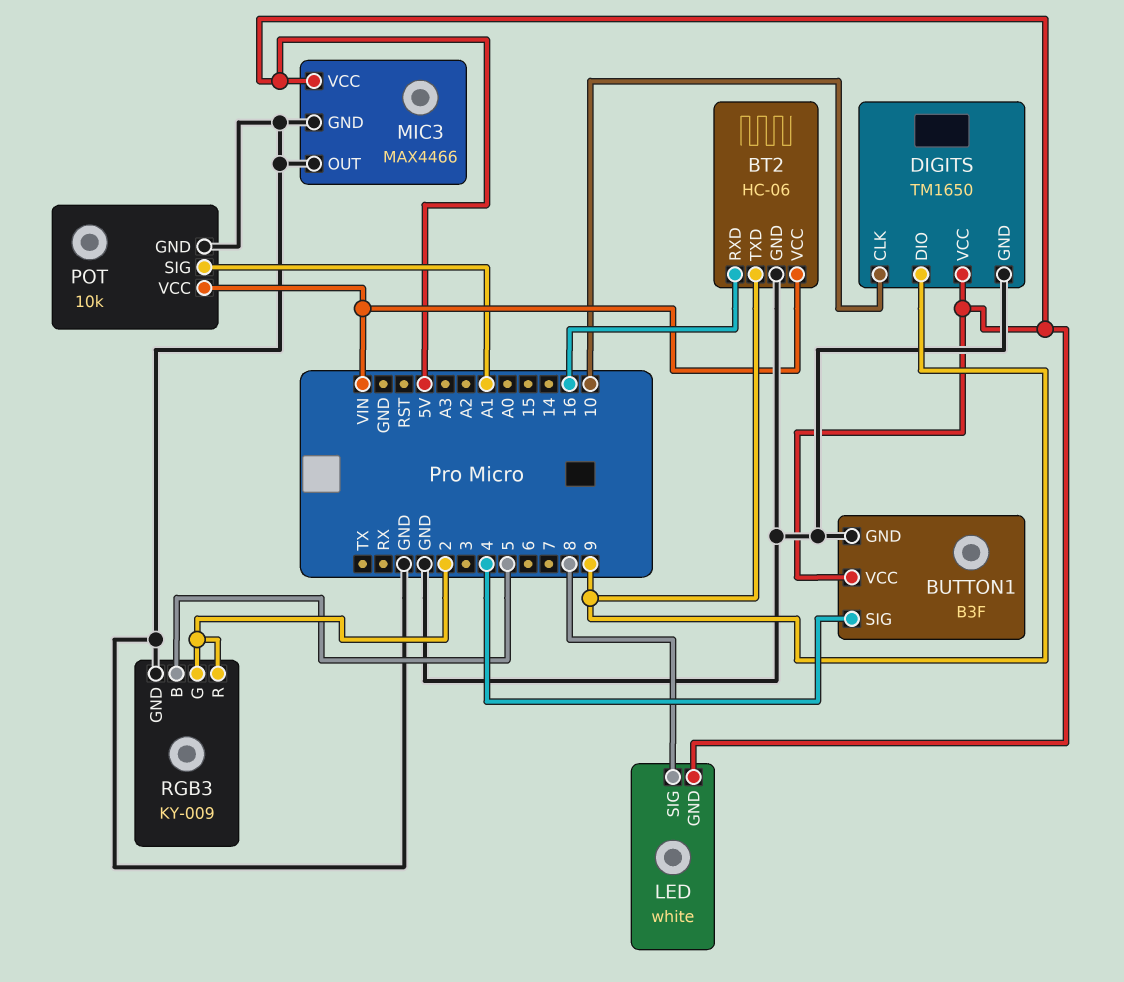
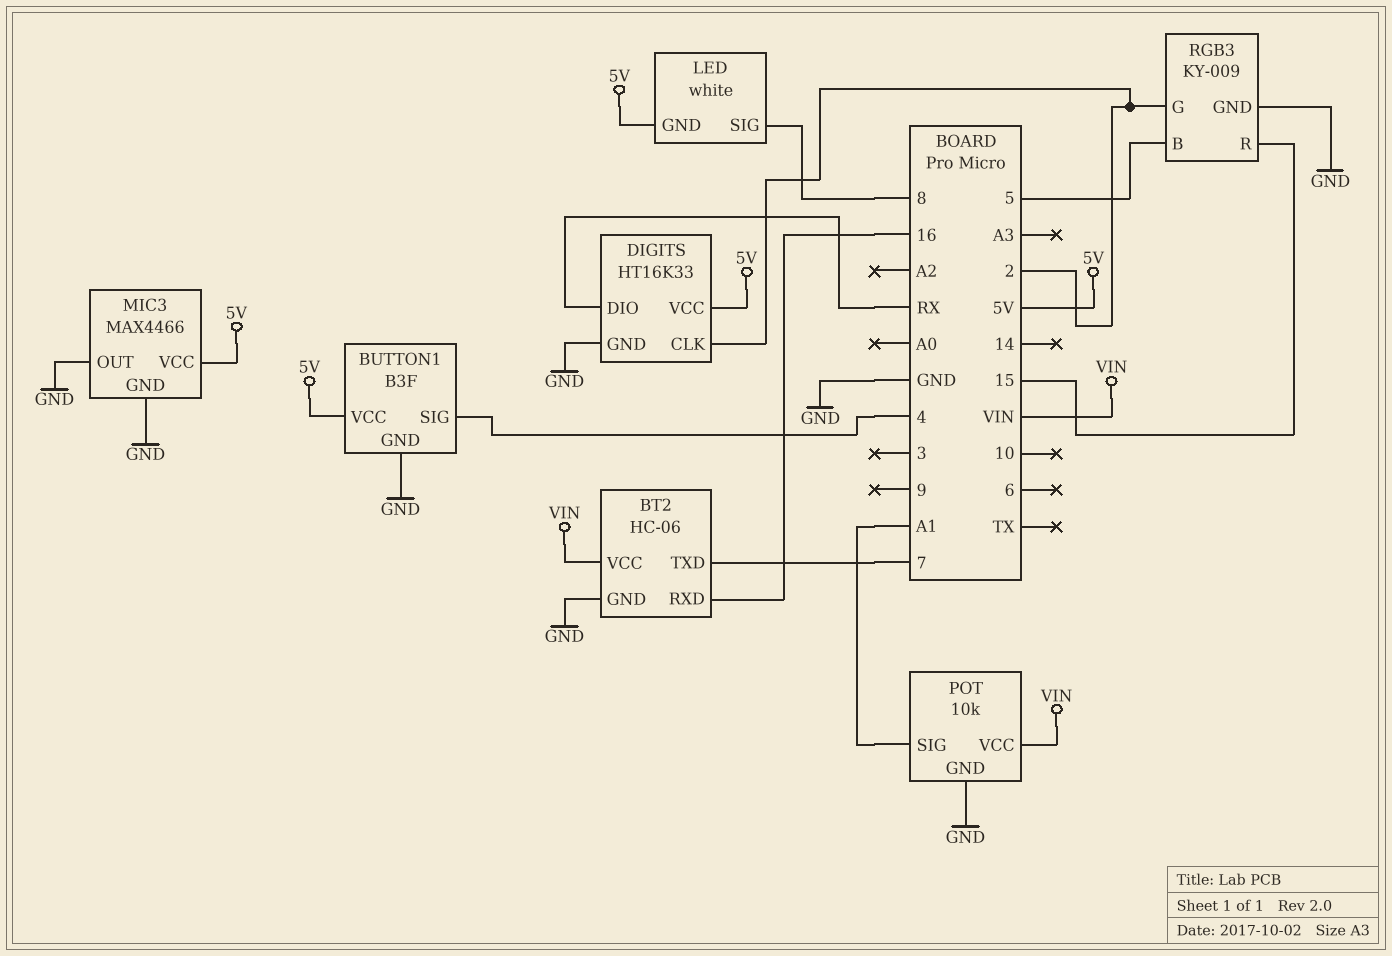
BT2 pin TXD: 9 -> 7
DIGITS: TM1650 -> HT16K33
DIGITS pin CLK: 10 -> 2
DIGITS pin DIO: 9 -> RX
RGB3 pin R: 2 -> 15

